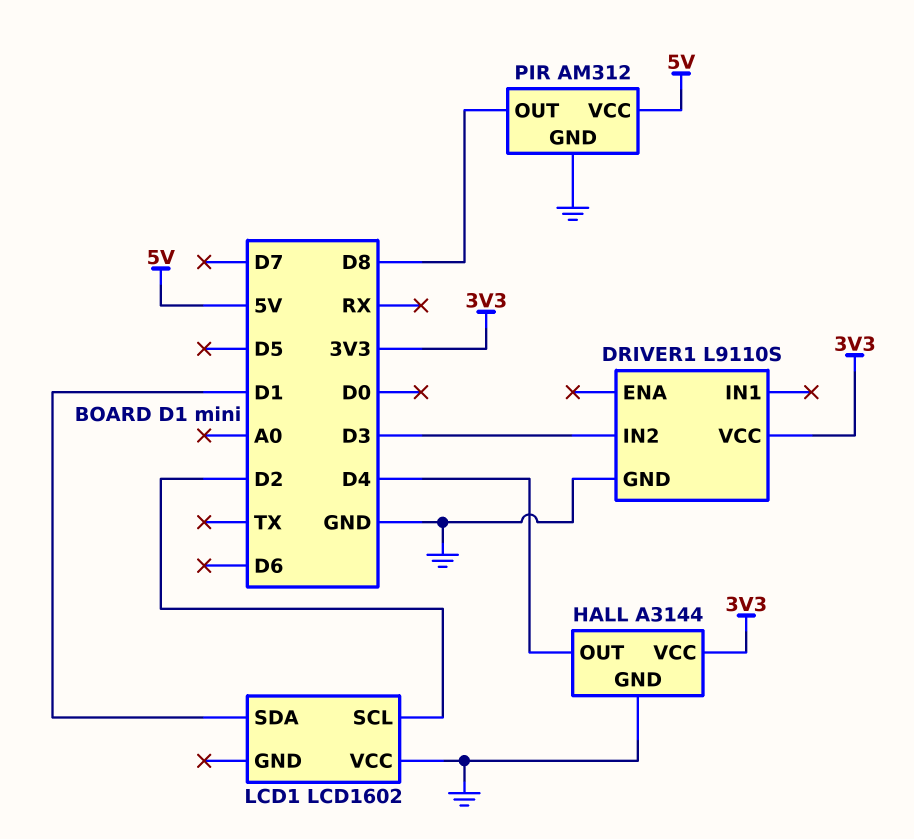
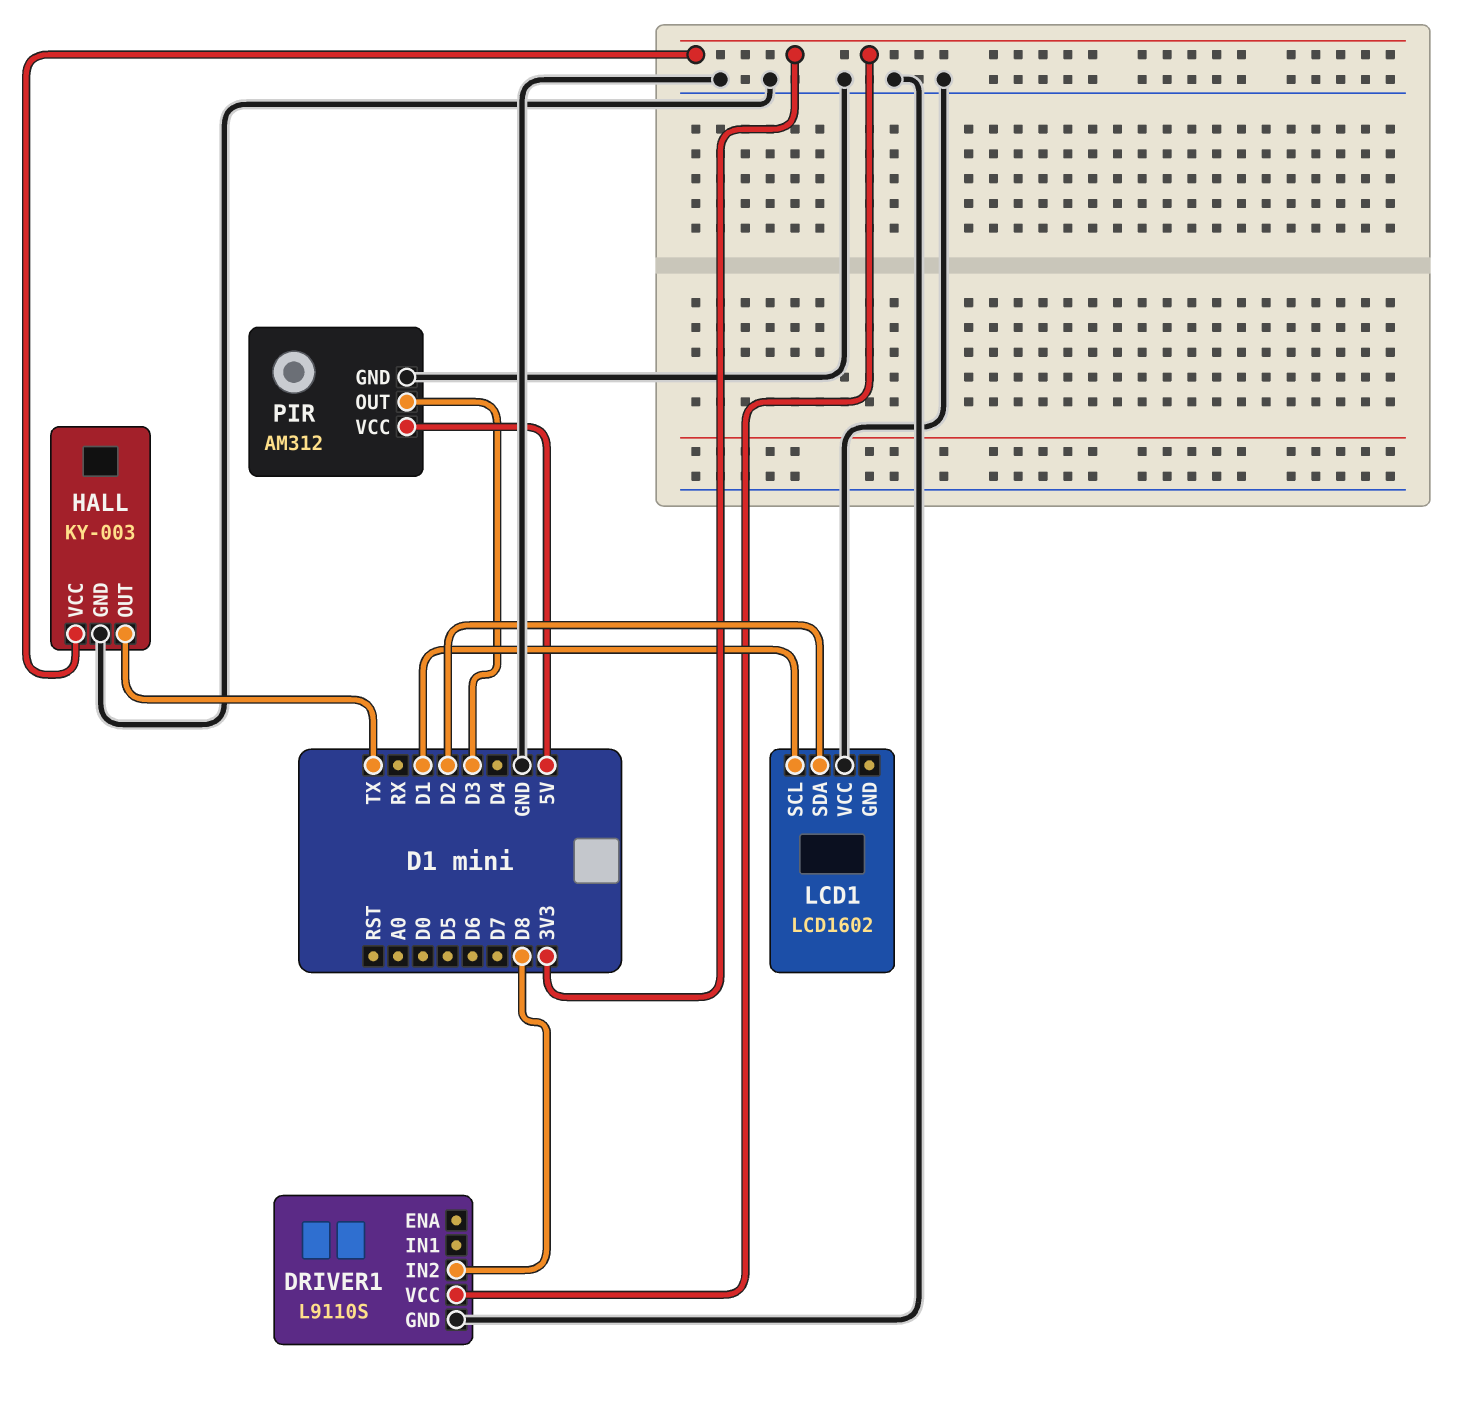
DRIVER1 pin IN2: D3 -> D8
HALL: A3144 -> KY-003
HALL pin OUT: D4 -> TX
LCD1 pin SCL: D2 -> D1
LCD1 pin SDA: D1 -> D2
PIR pin OUT: D8 -> D3

